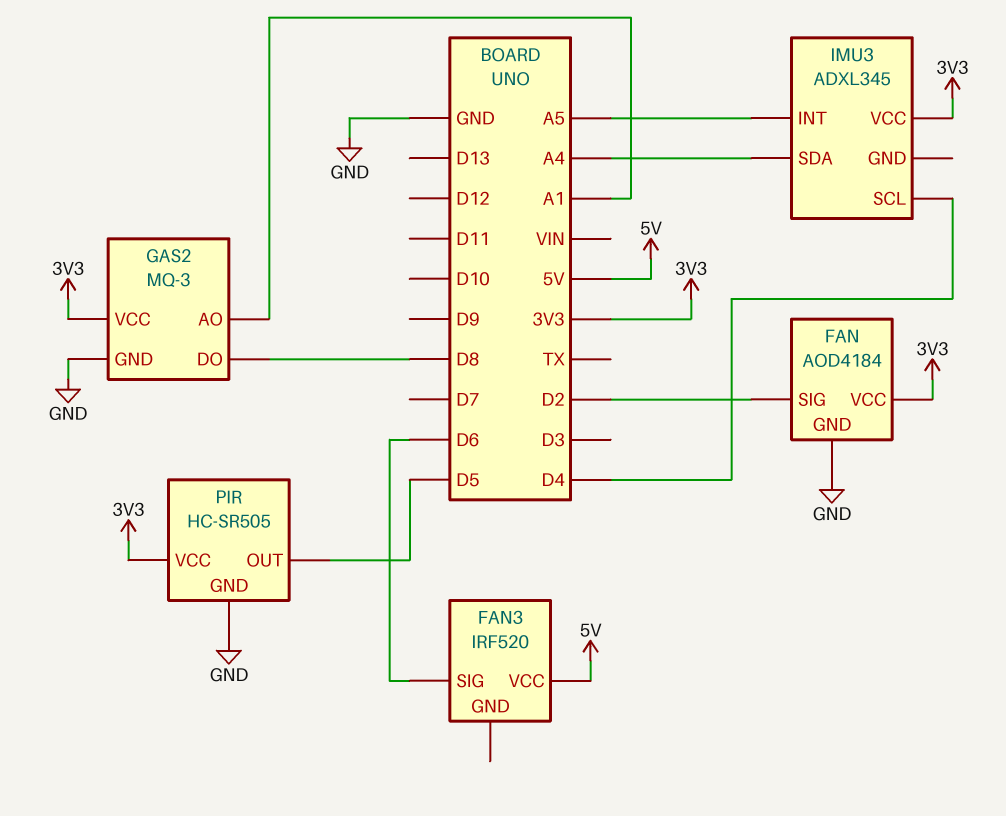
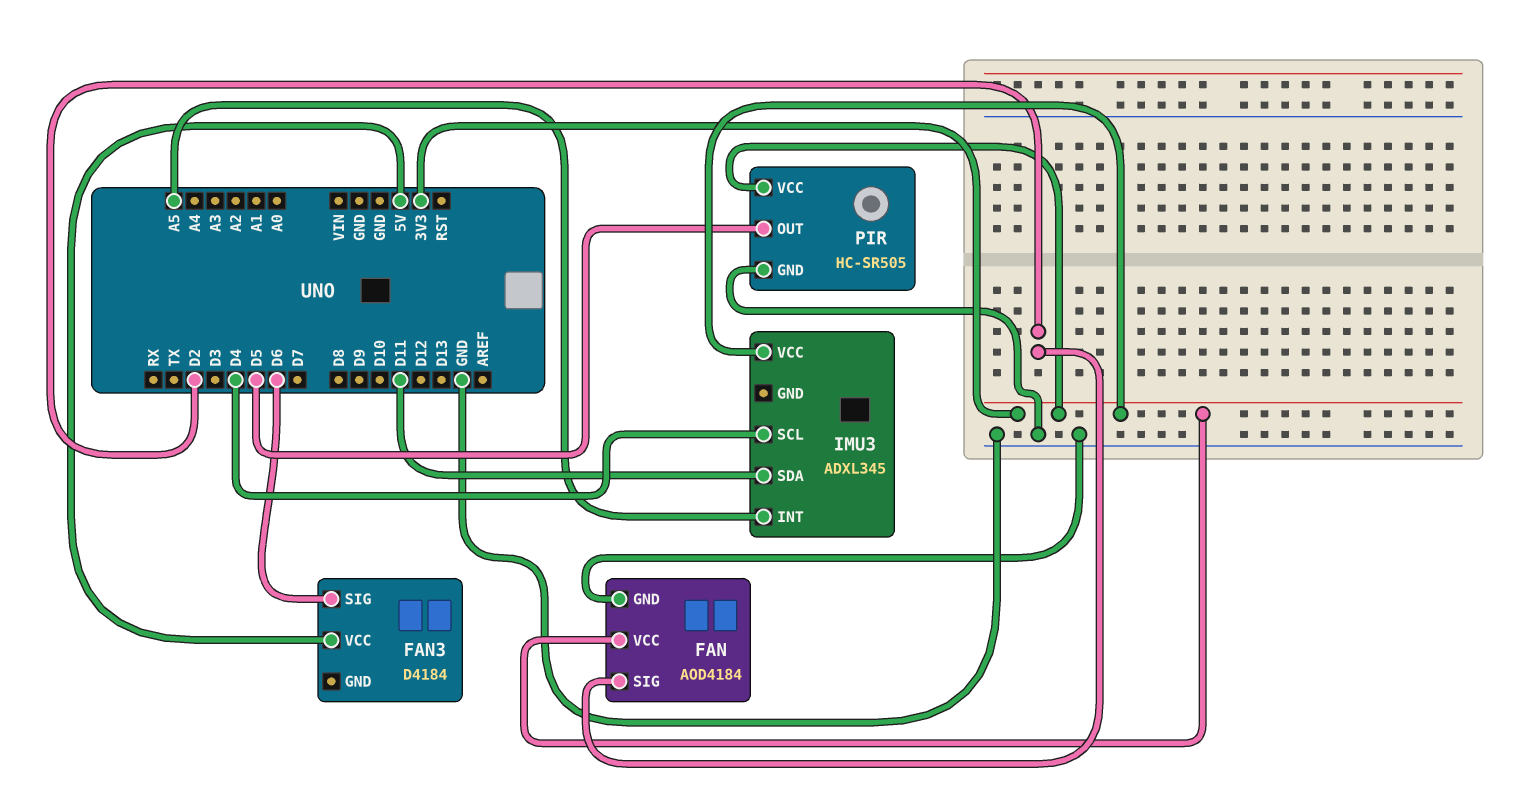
FAN3: IRF520 -> D4184
GAS2: MQ-3 -> none
GAS2 pin AO: A1 -> none
GAS2 pin DO: D8 -> none
GAS2 pin GND: GND -> none
GAS2 pin VCC: 3V3 -> none
IMU3 pin SDA: A4 -> D11

